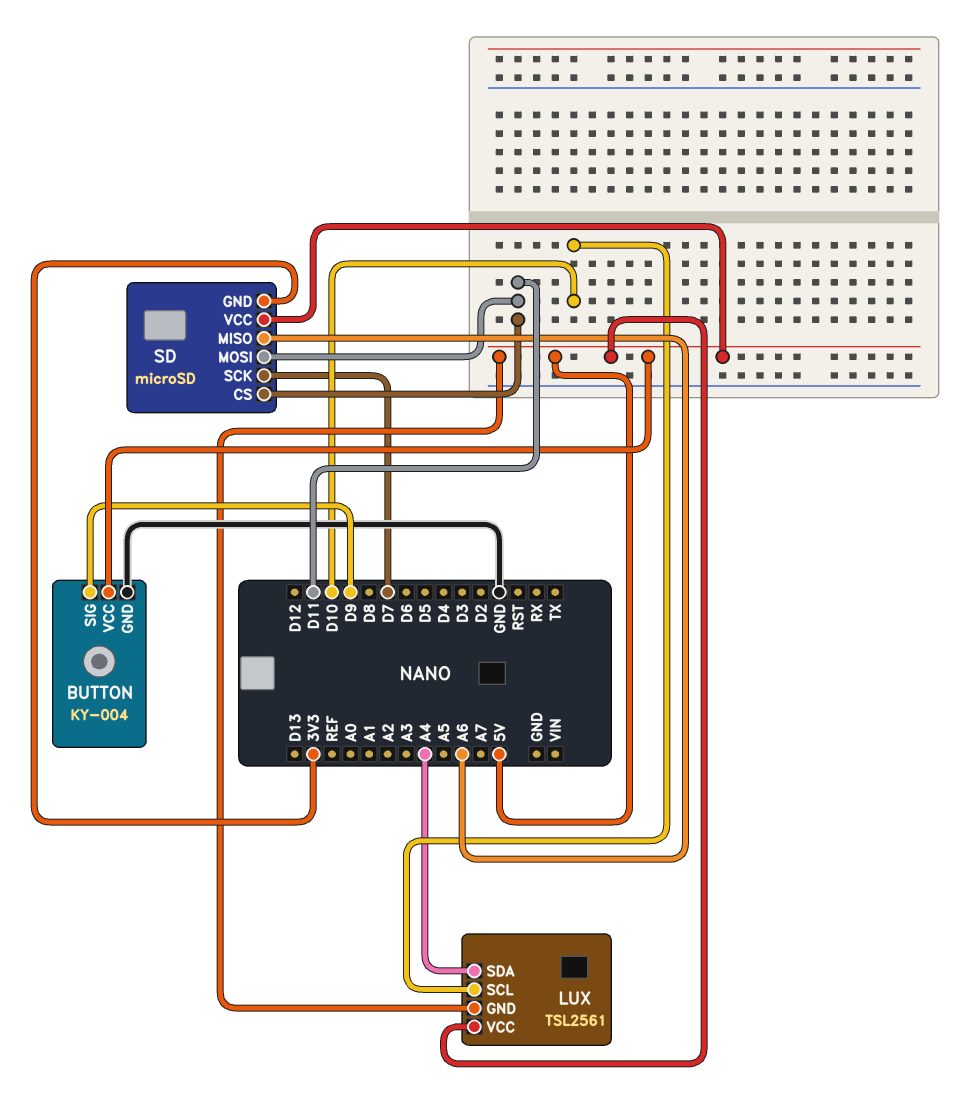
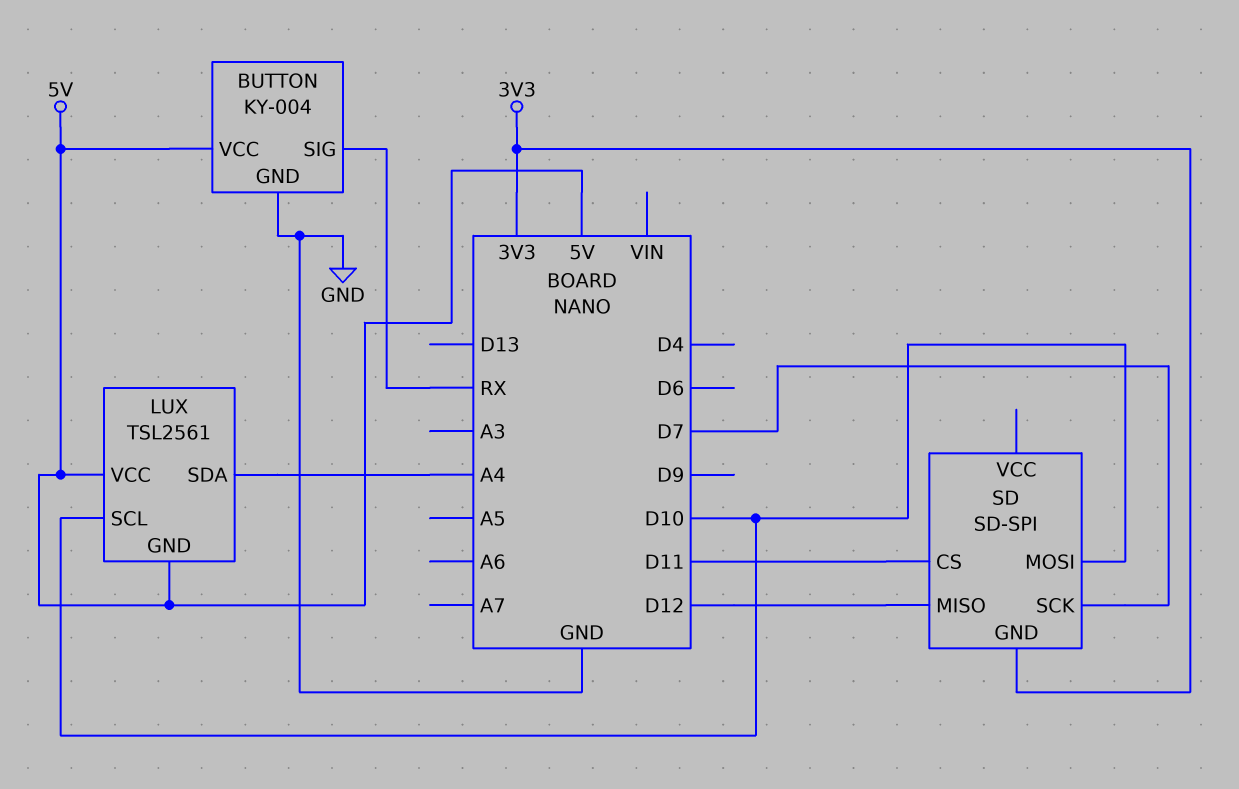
BUTTON pin SIG: D9 -> RX
SD: microSD -> SD-SPI
SD pin MISO: A6 -> D12
SD pin MOSI: D11 -> D10
SD pin VCC: 5V -> none

